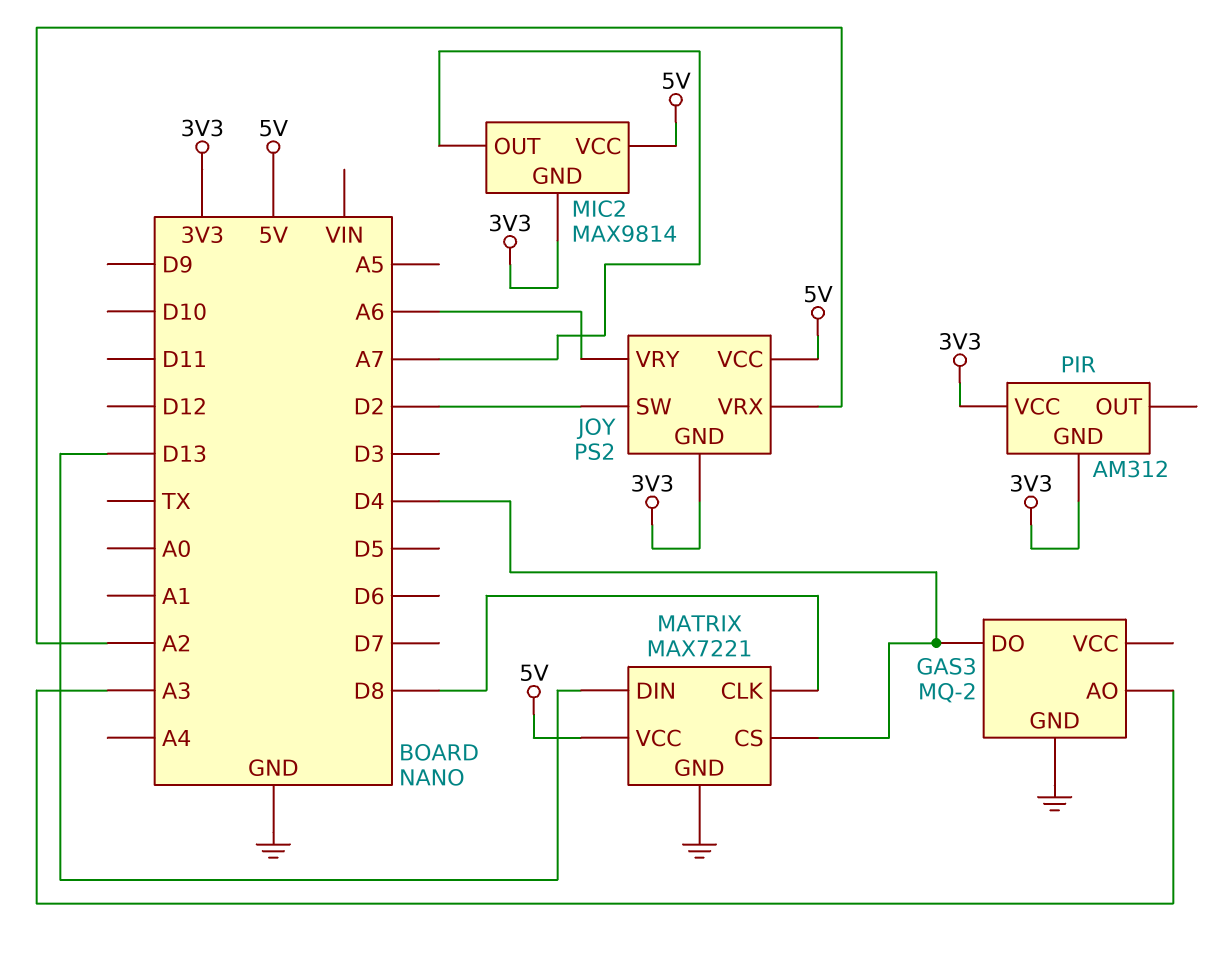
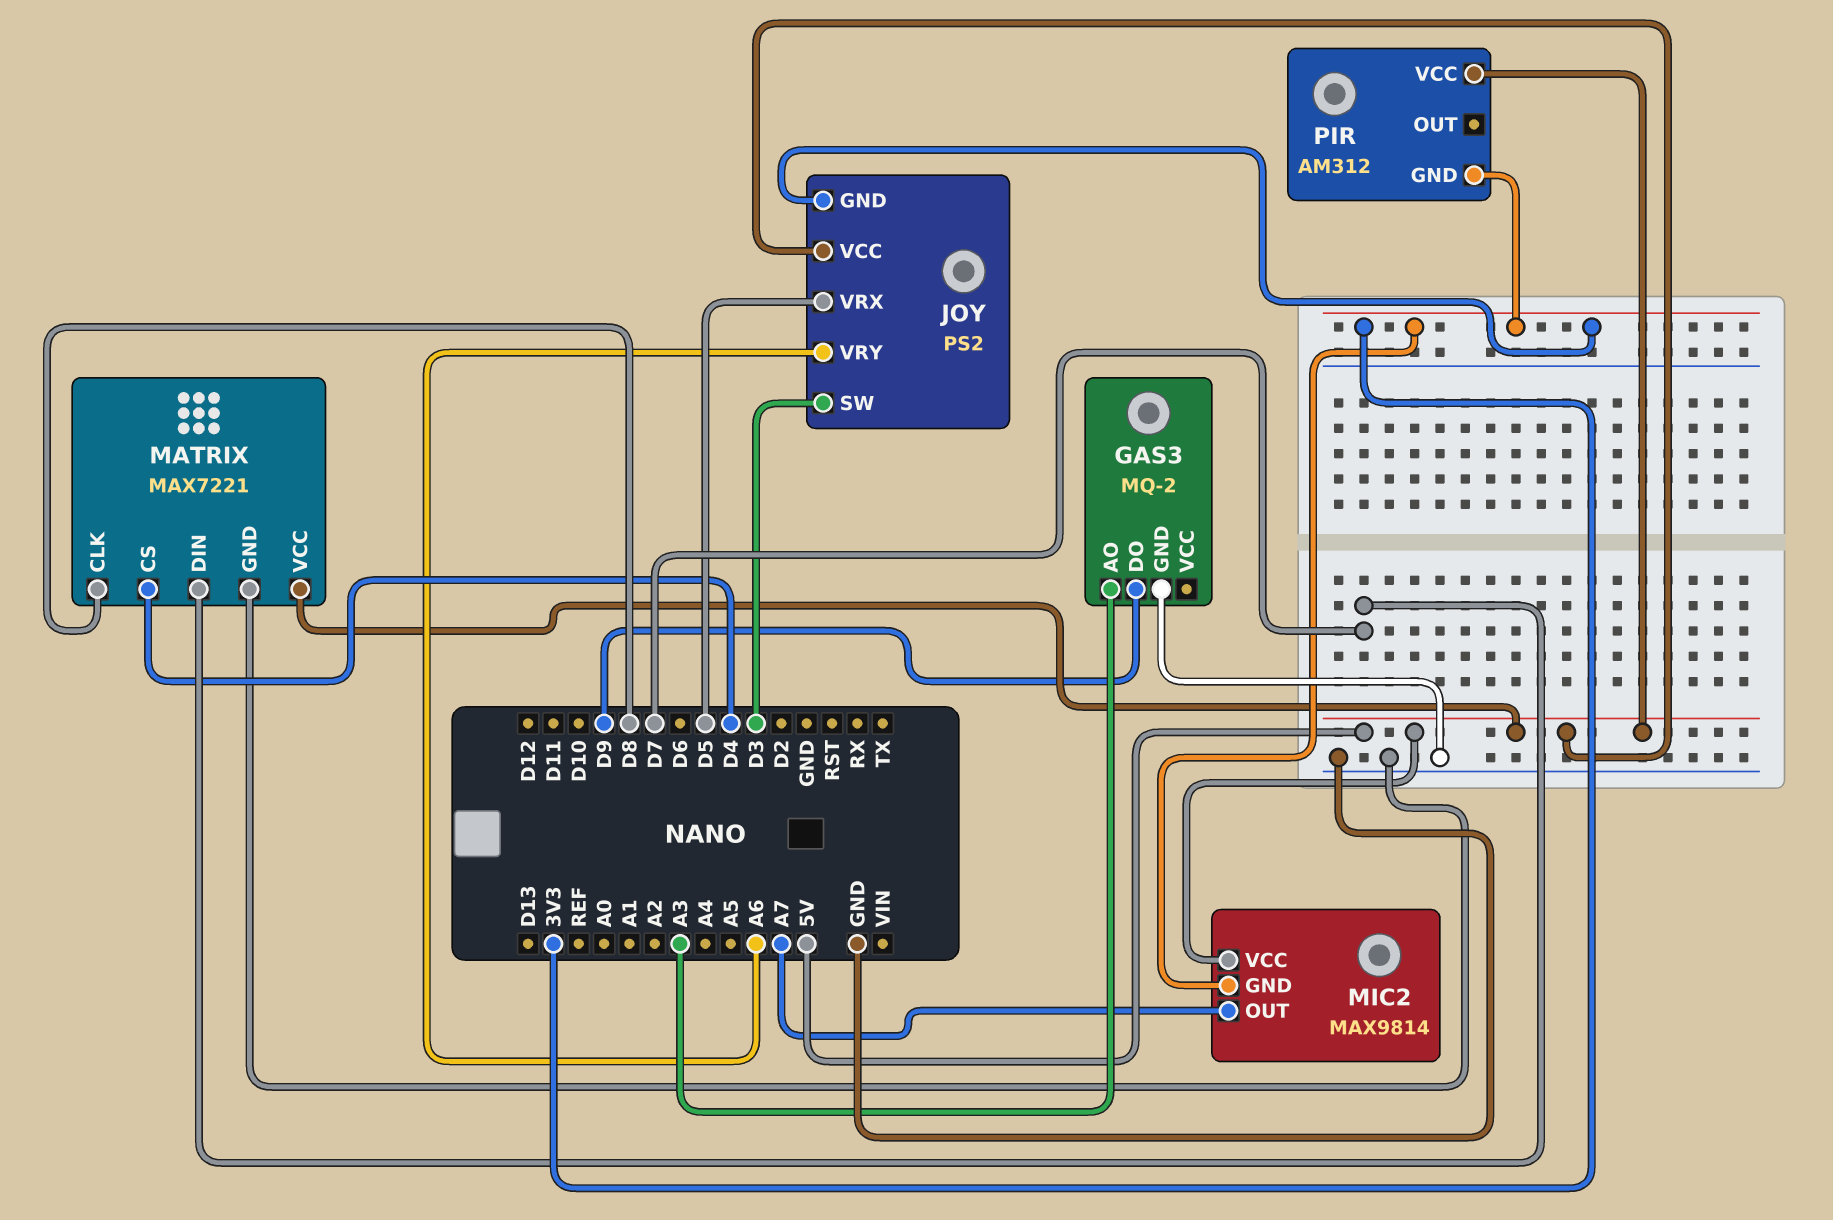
GAS3 pin DO: D4 -> D9
JOY pin SW: D2 -> D3
JOY pin VRX: A2 -> D5
MATRIX pin DIN: D13 -> D7
PIR pin VCC: 3V3 -> 5V

